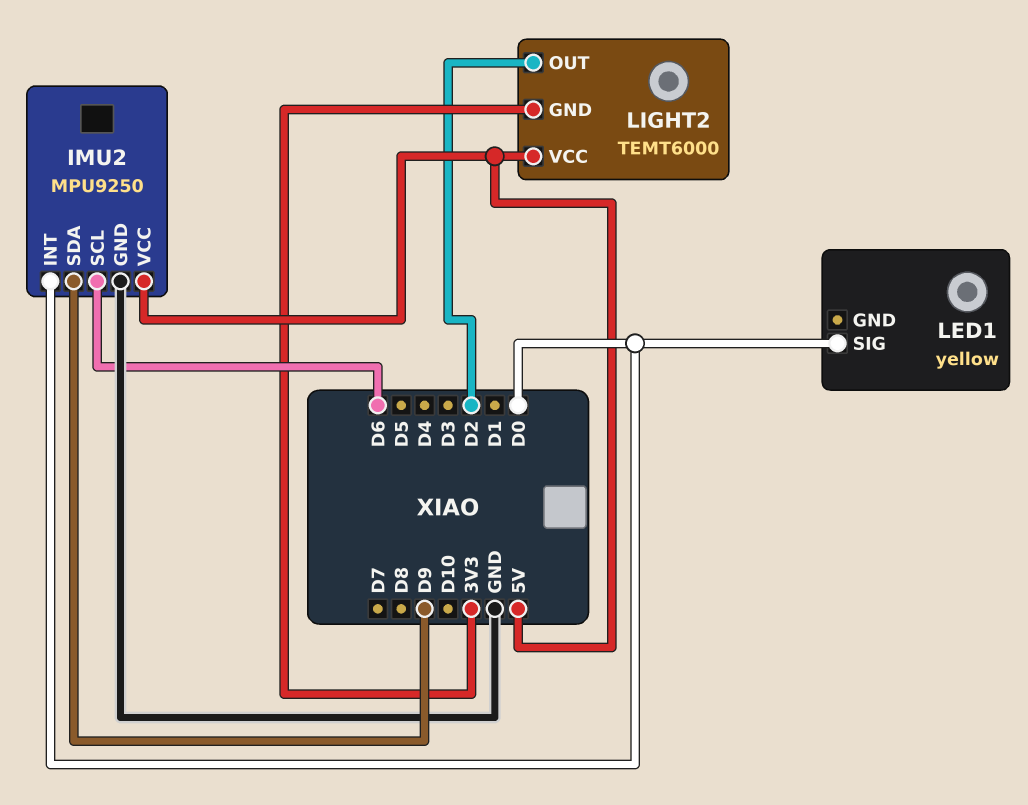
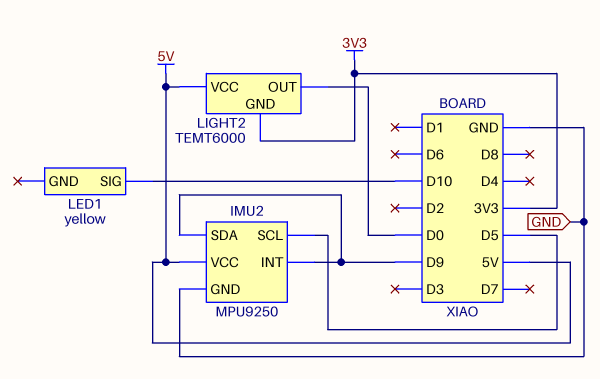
IMU2 pin INT: D0 -> D9
IMU2 pin SCL: D6 -> D5
LED1 pin SIG: D0 -> D10
LIGHT2 pin OUT: D2 -> D0

